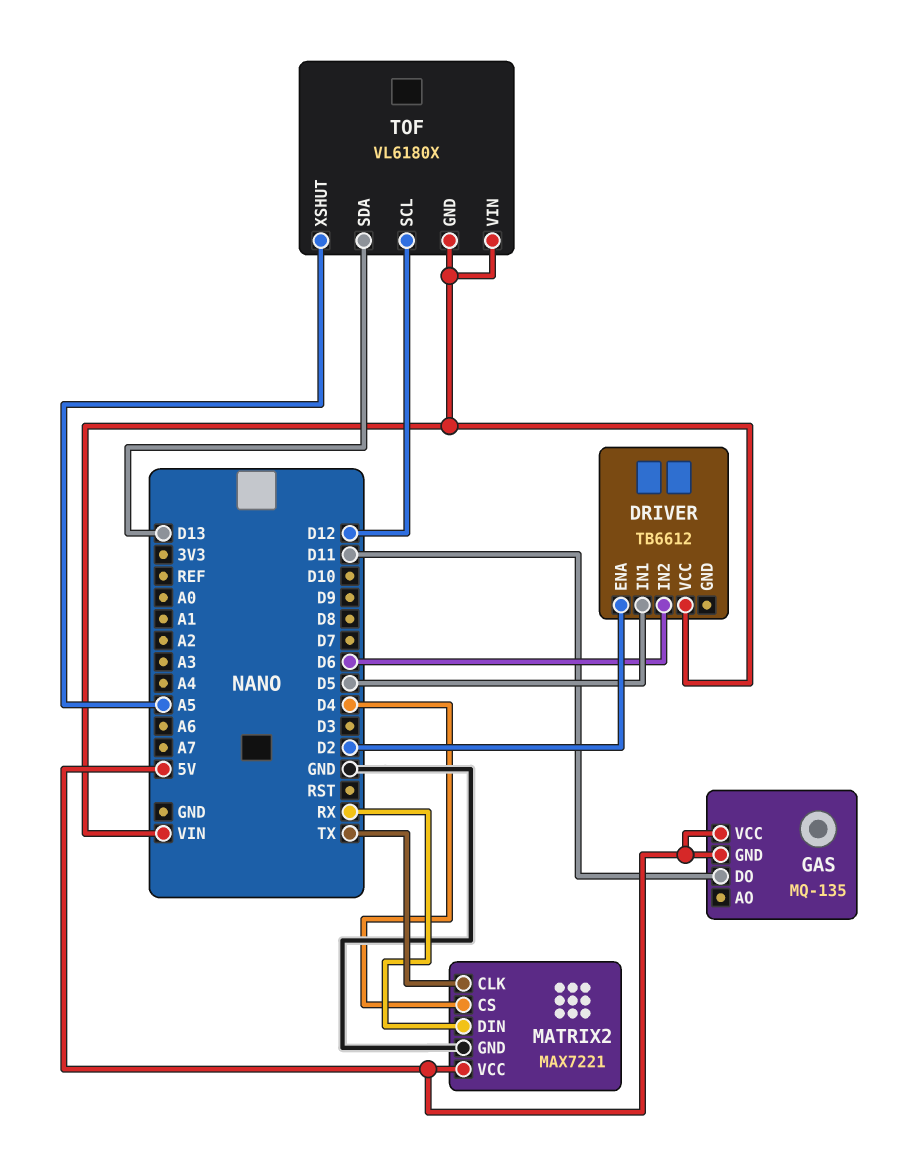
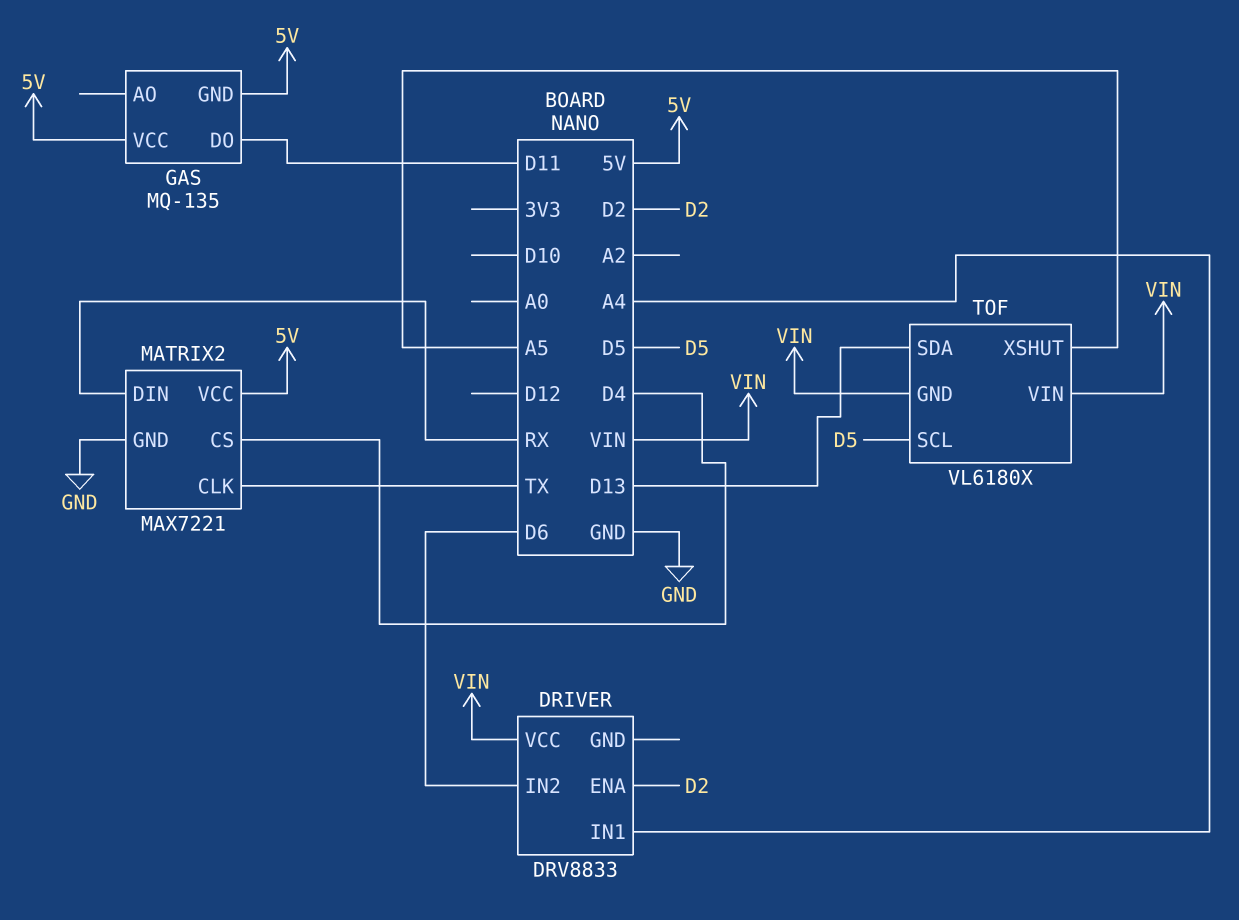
DRIVER: TB6612 -> DRV8833
DRIVER pin IN1: D5 -> A4
TOF pin SCL: D12 -> D5

